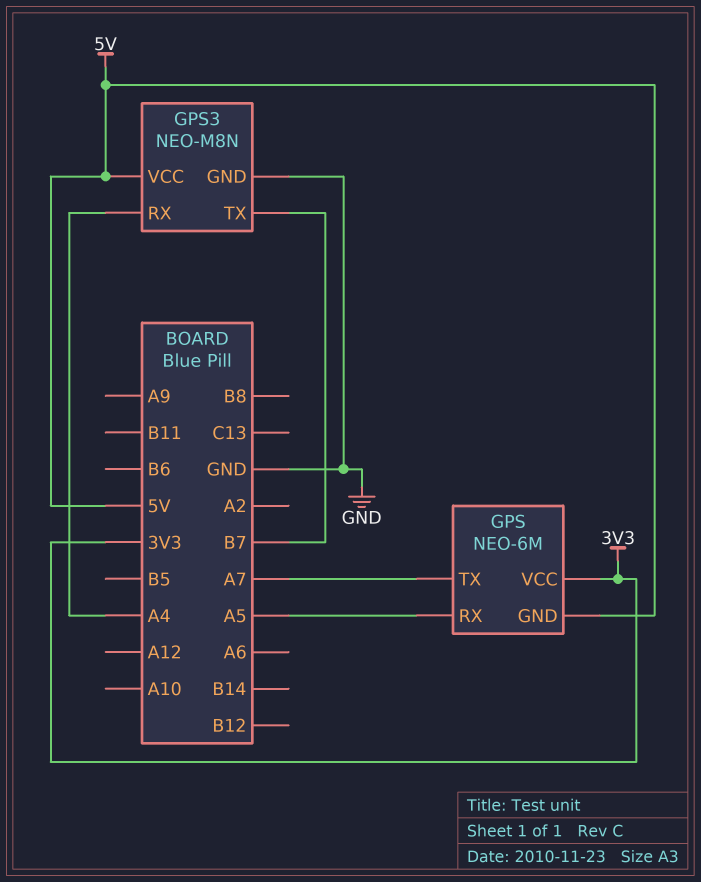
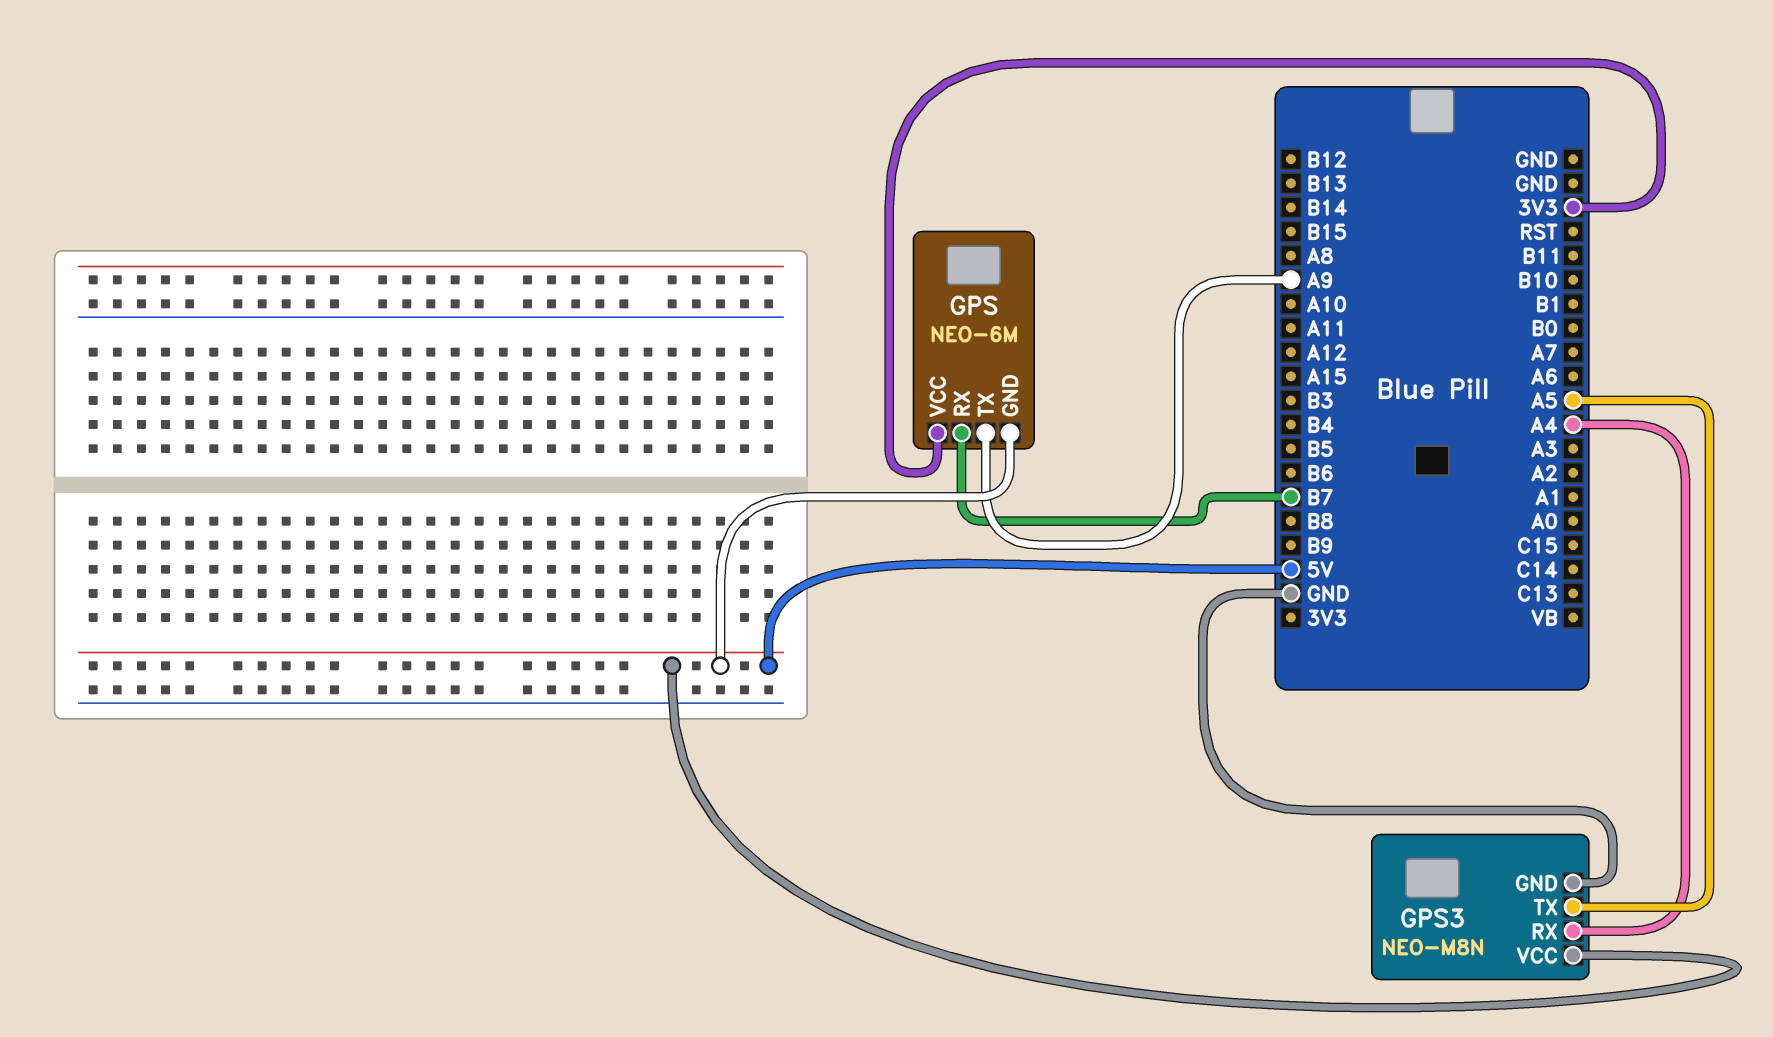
GPS pin RX: A5 -> B7
GPS pin TX: A7 -> A9
GPS3 pin TX: B7 -> A5

